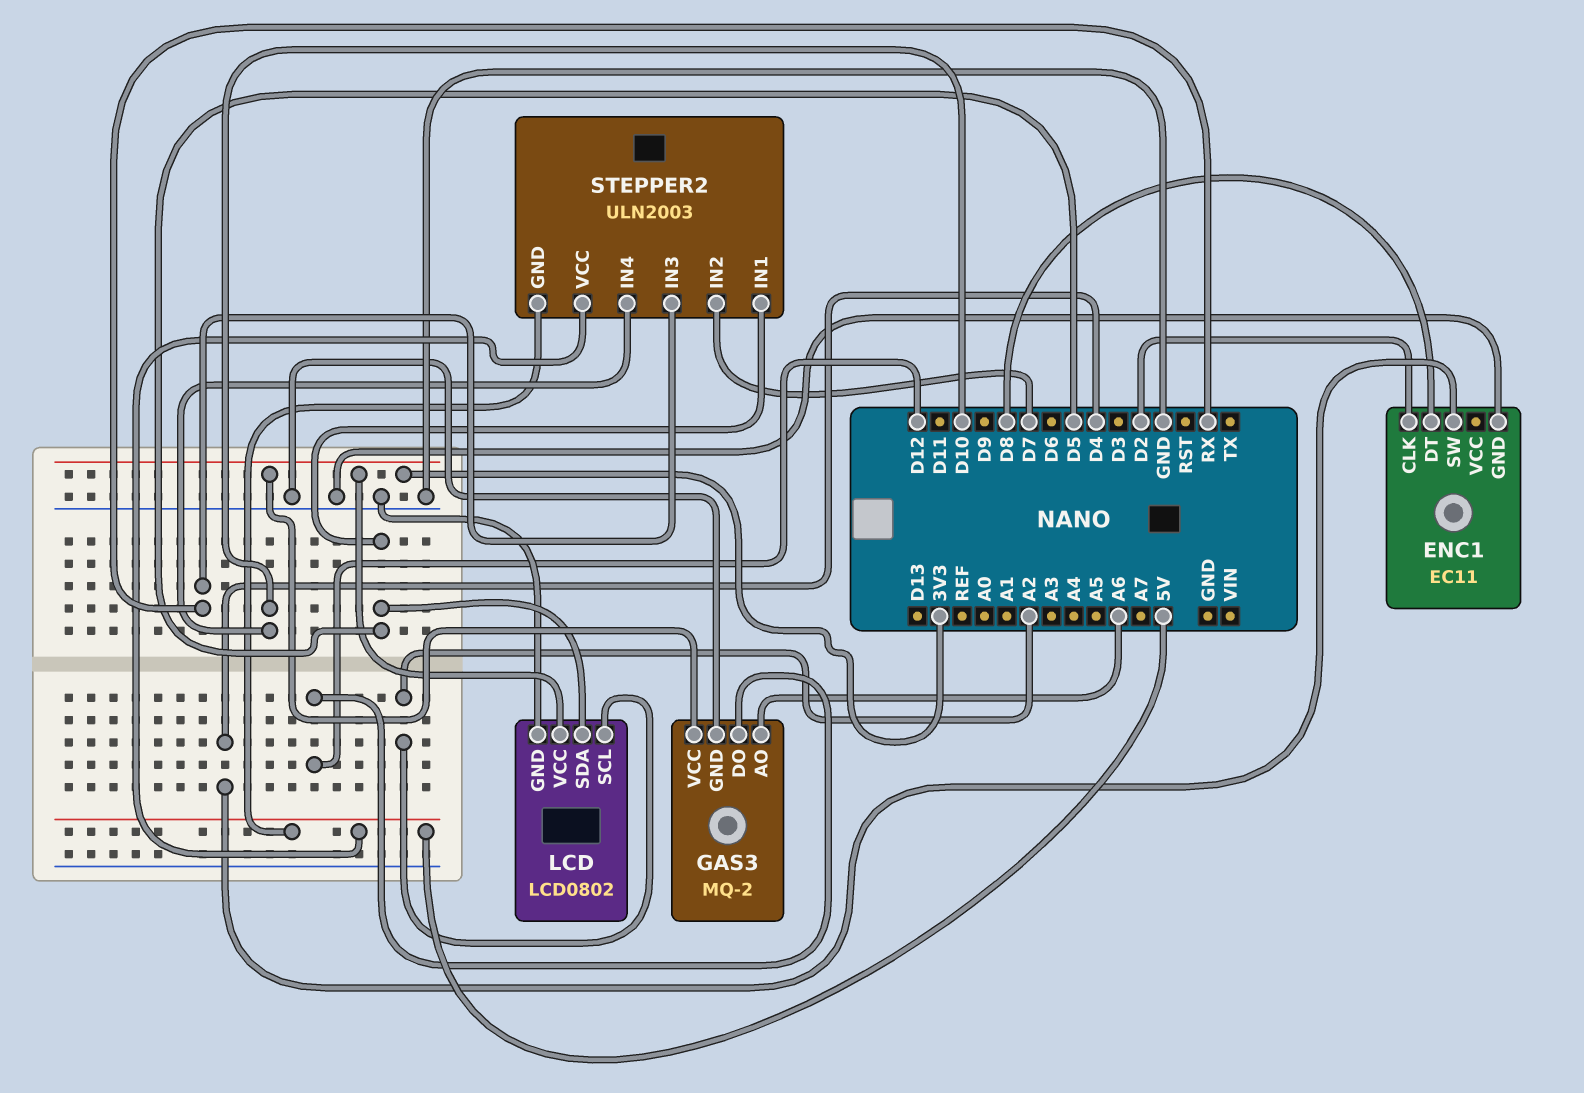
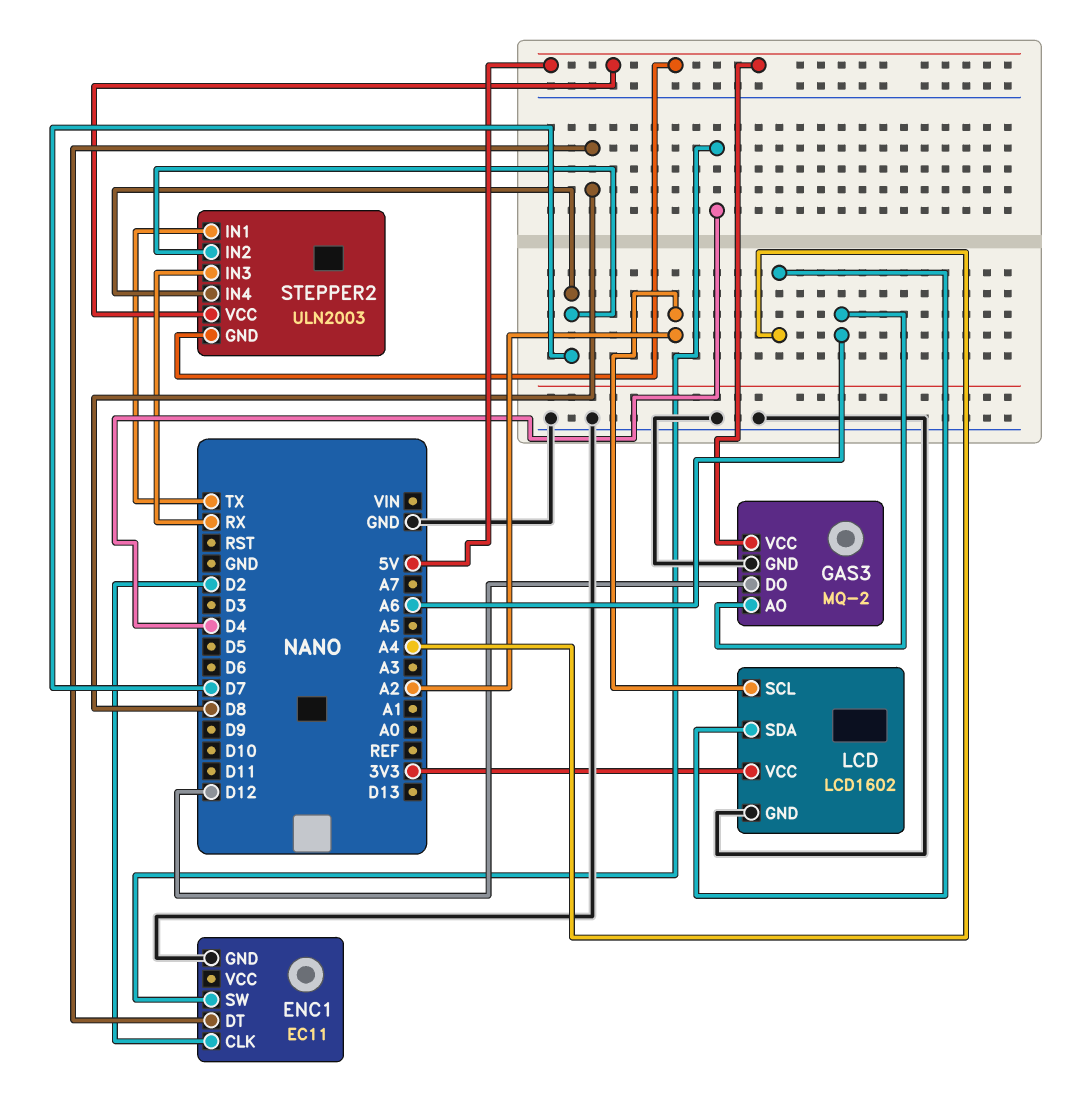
GAS3 pin VCC: 3V3 -> 5V
LCD: LCD0802 -> LCD1602
LCD pin SDA: D5 -> A4
STEPPER2 pin IN1: D5 -> TX
STEPPER2 pin IN4: D10 -> D7

